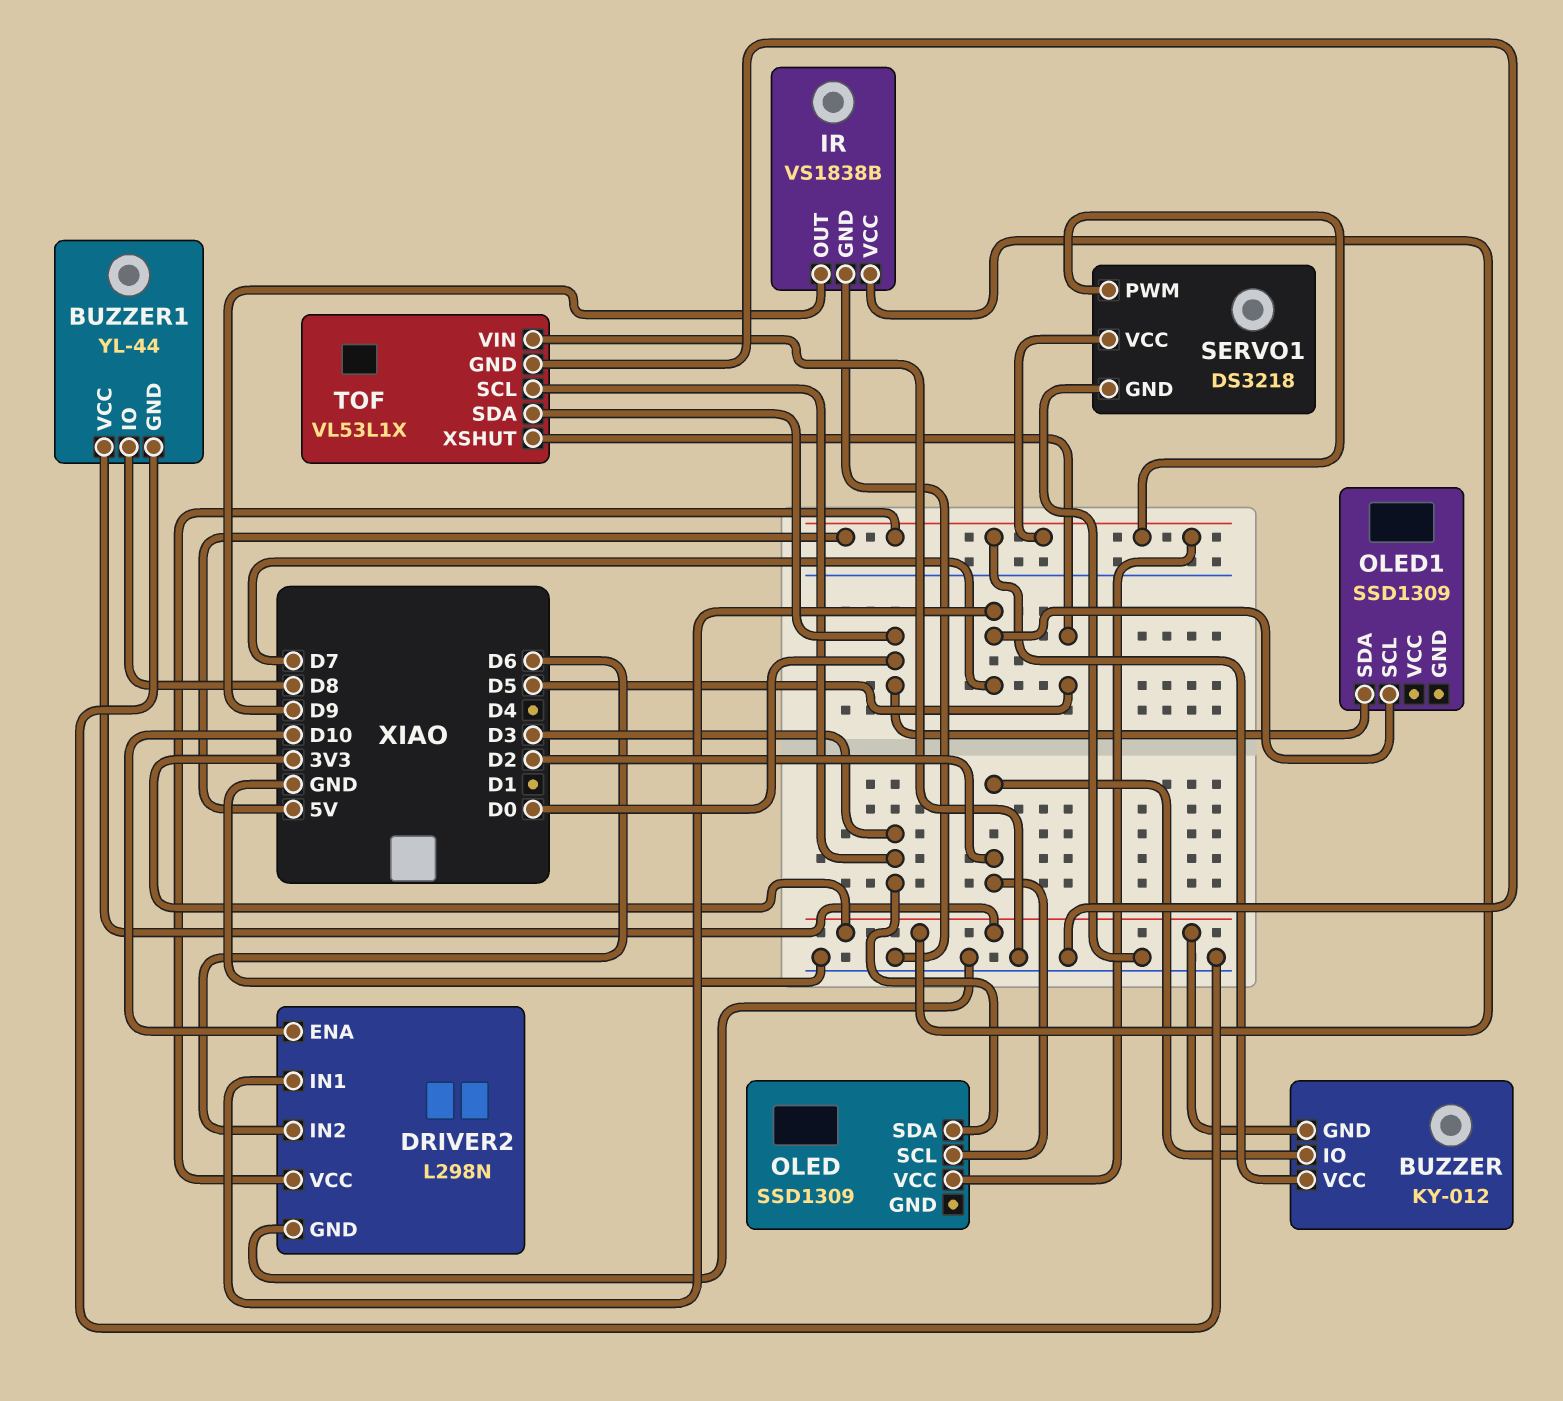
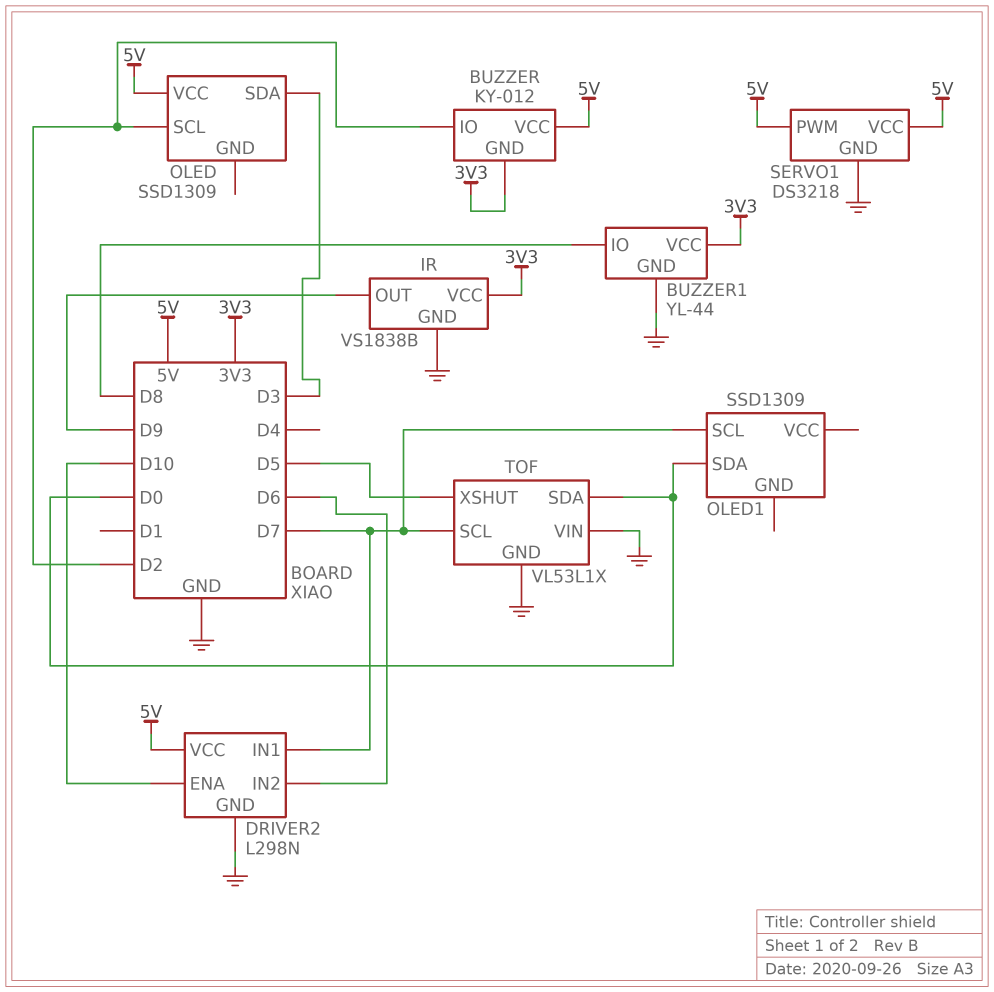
TOF pin SCL: D3 -> D7

